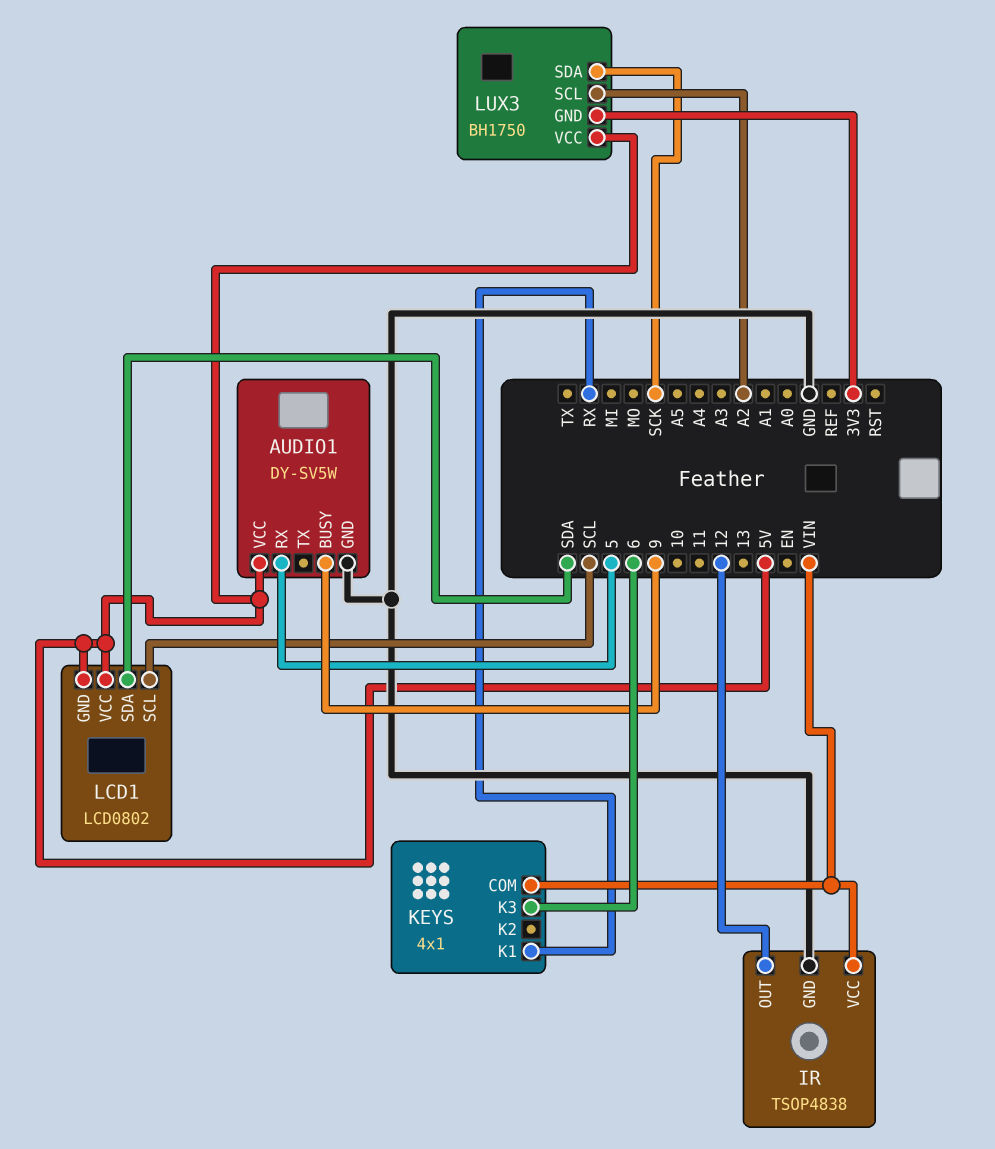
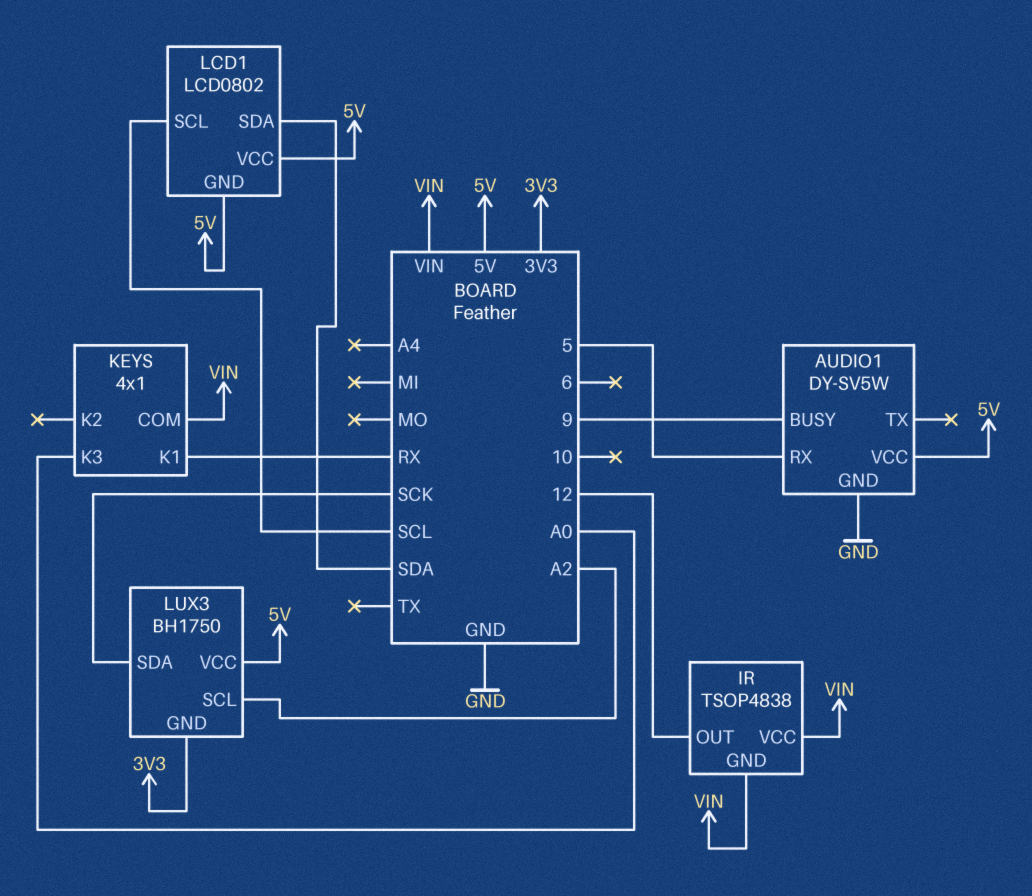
IR pin GND: GND -> VIN
KEYS pin K3: 6 -> A0

